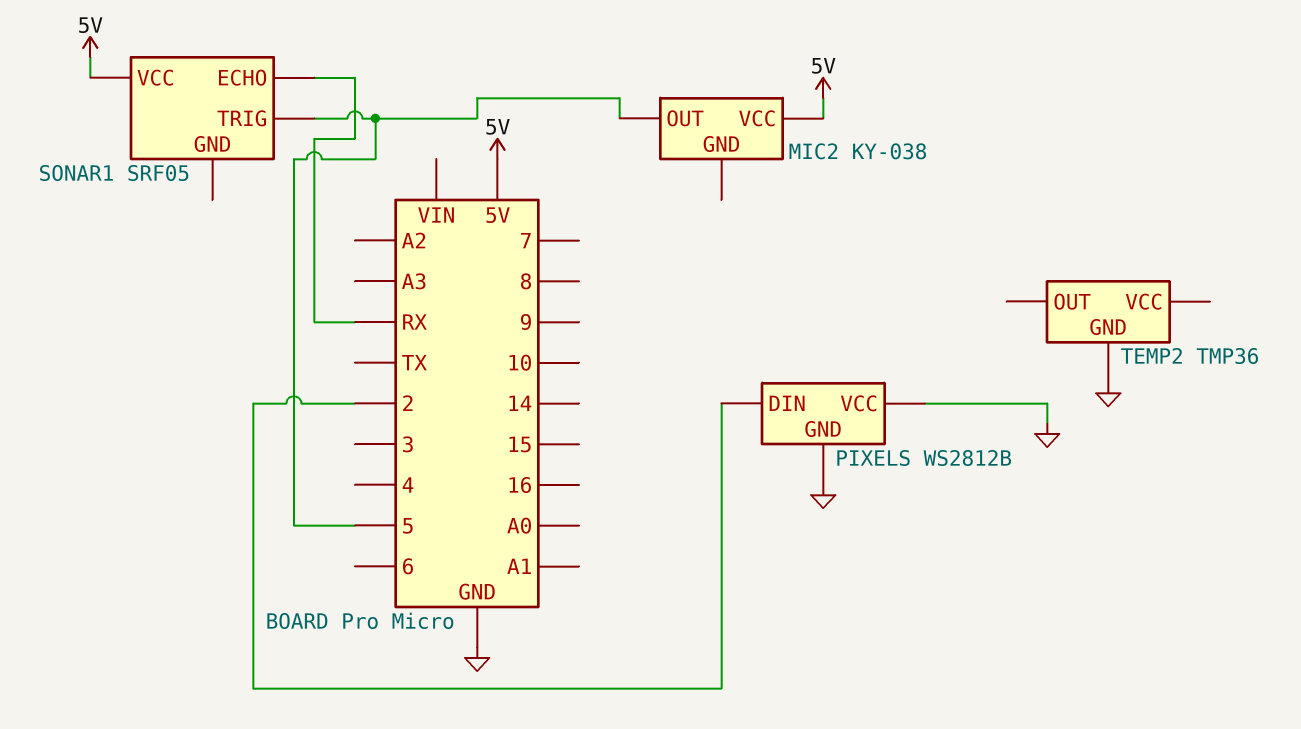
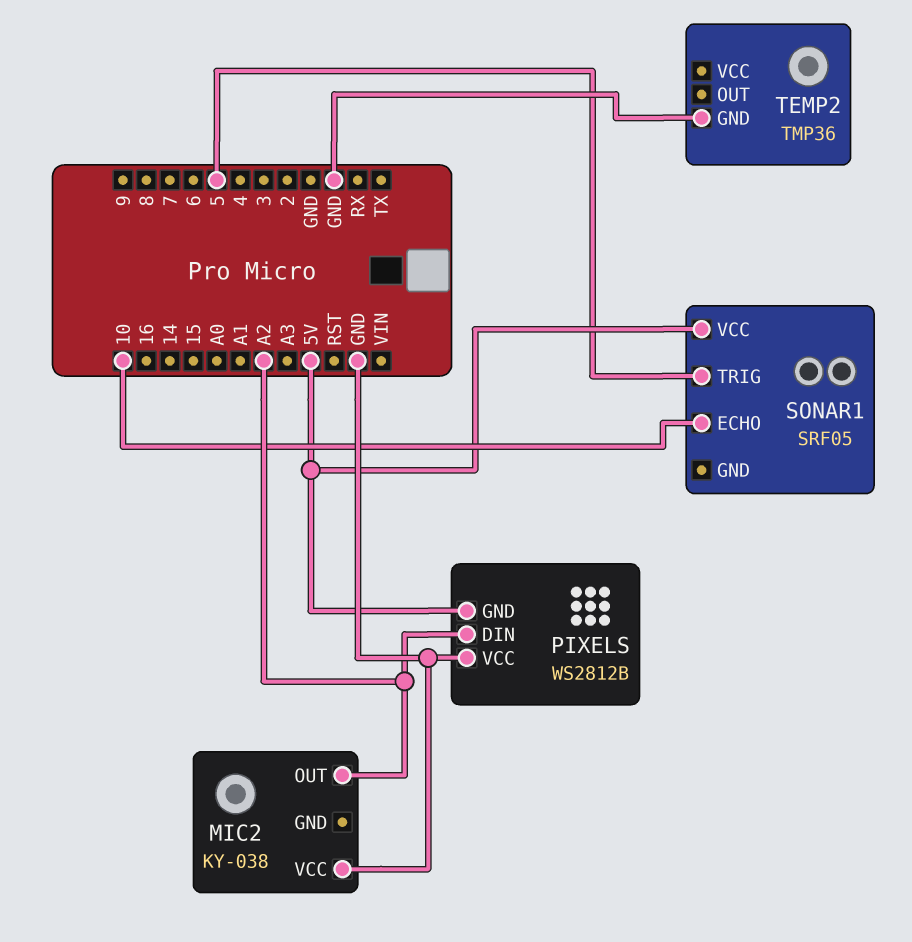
MIC2 pin OUT: 5 -> A2
MIC2 pin VCC: 5V -> GND
PIXELS pin DIN: 2 -> A2
PIXELS pin GND: GND -> 5V
SONAR1 pin ECHO: RX -> 10

